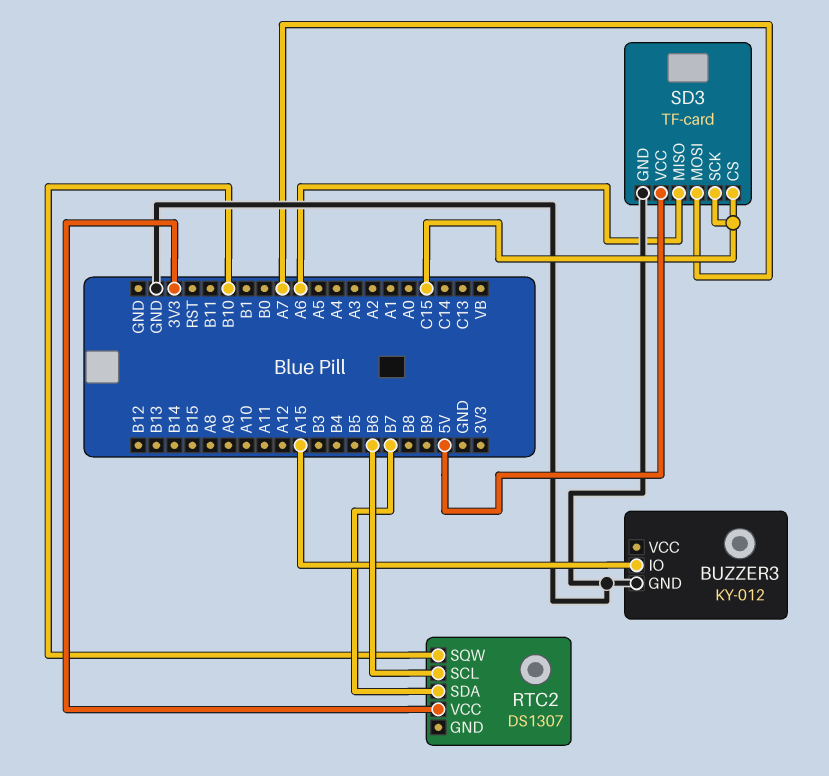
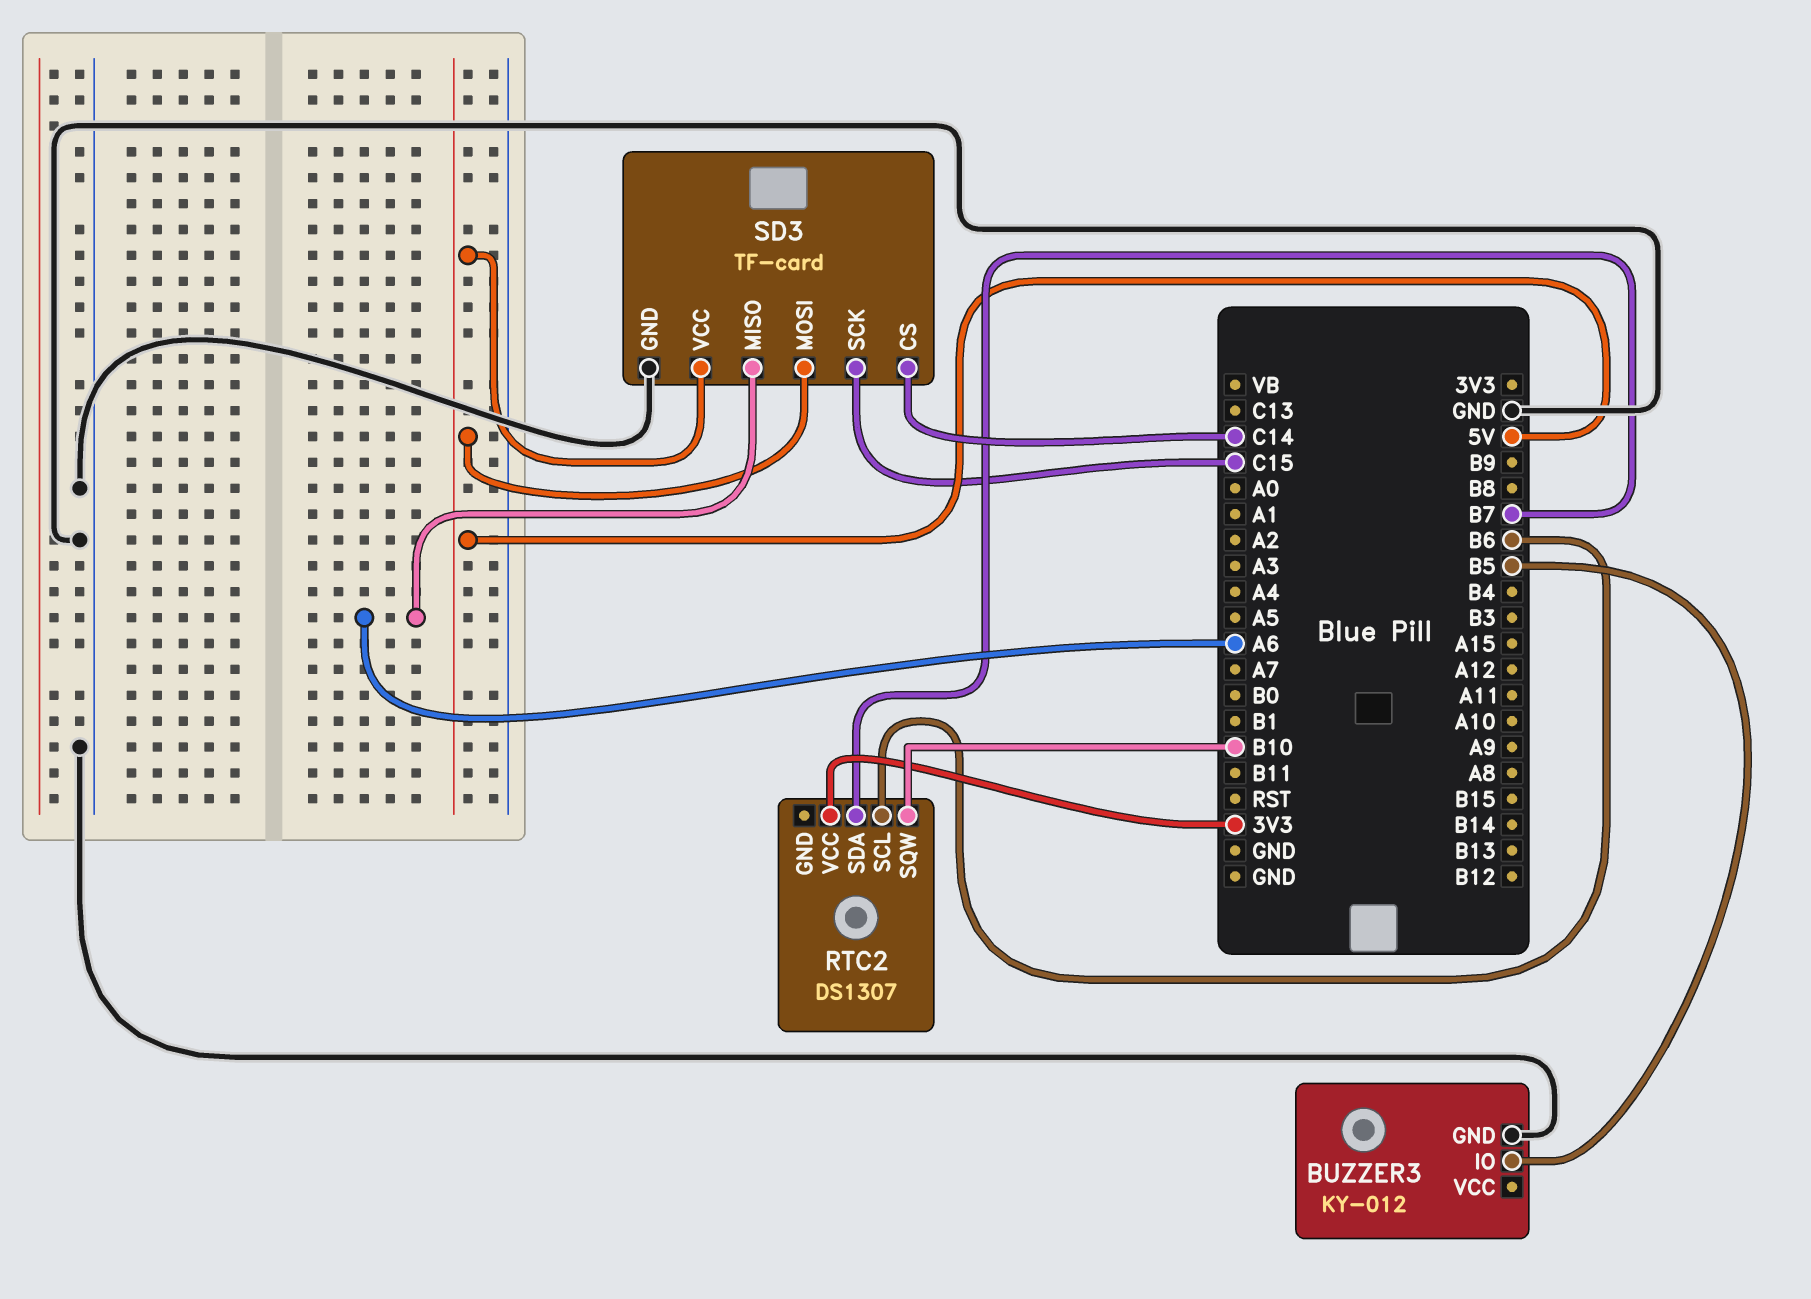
BUZZER3 pin IO: A15 -> B5
SD3 pin CS: C15 -> C14
SD3 pin MOSI: A7 -> 5V

